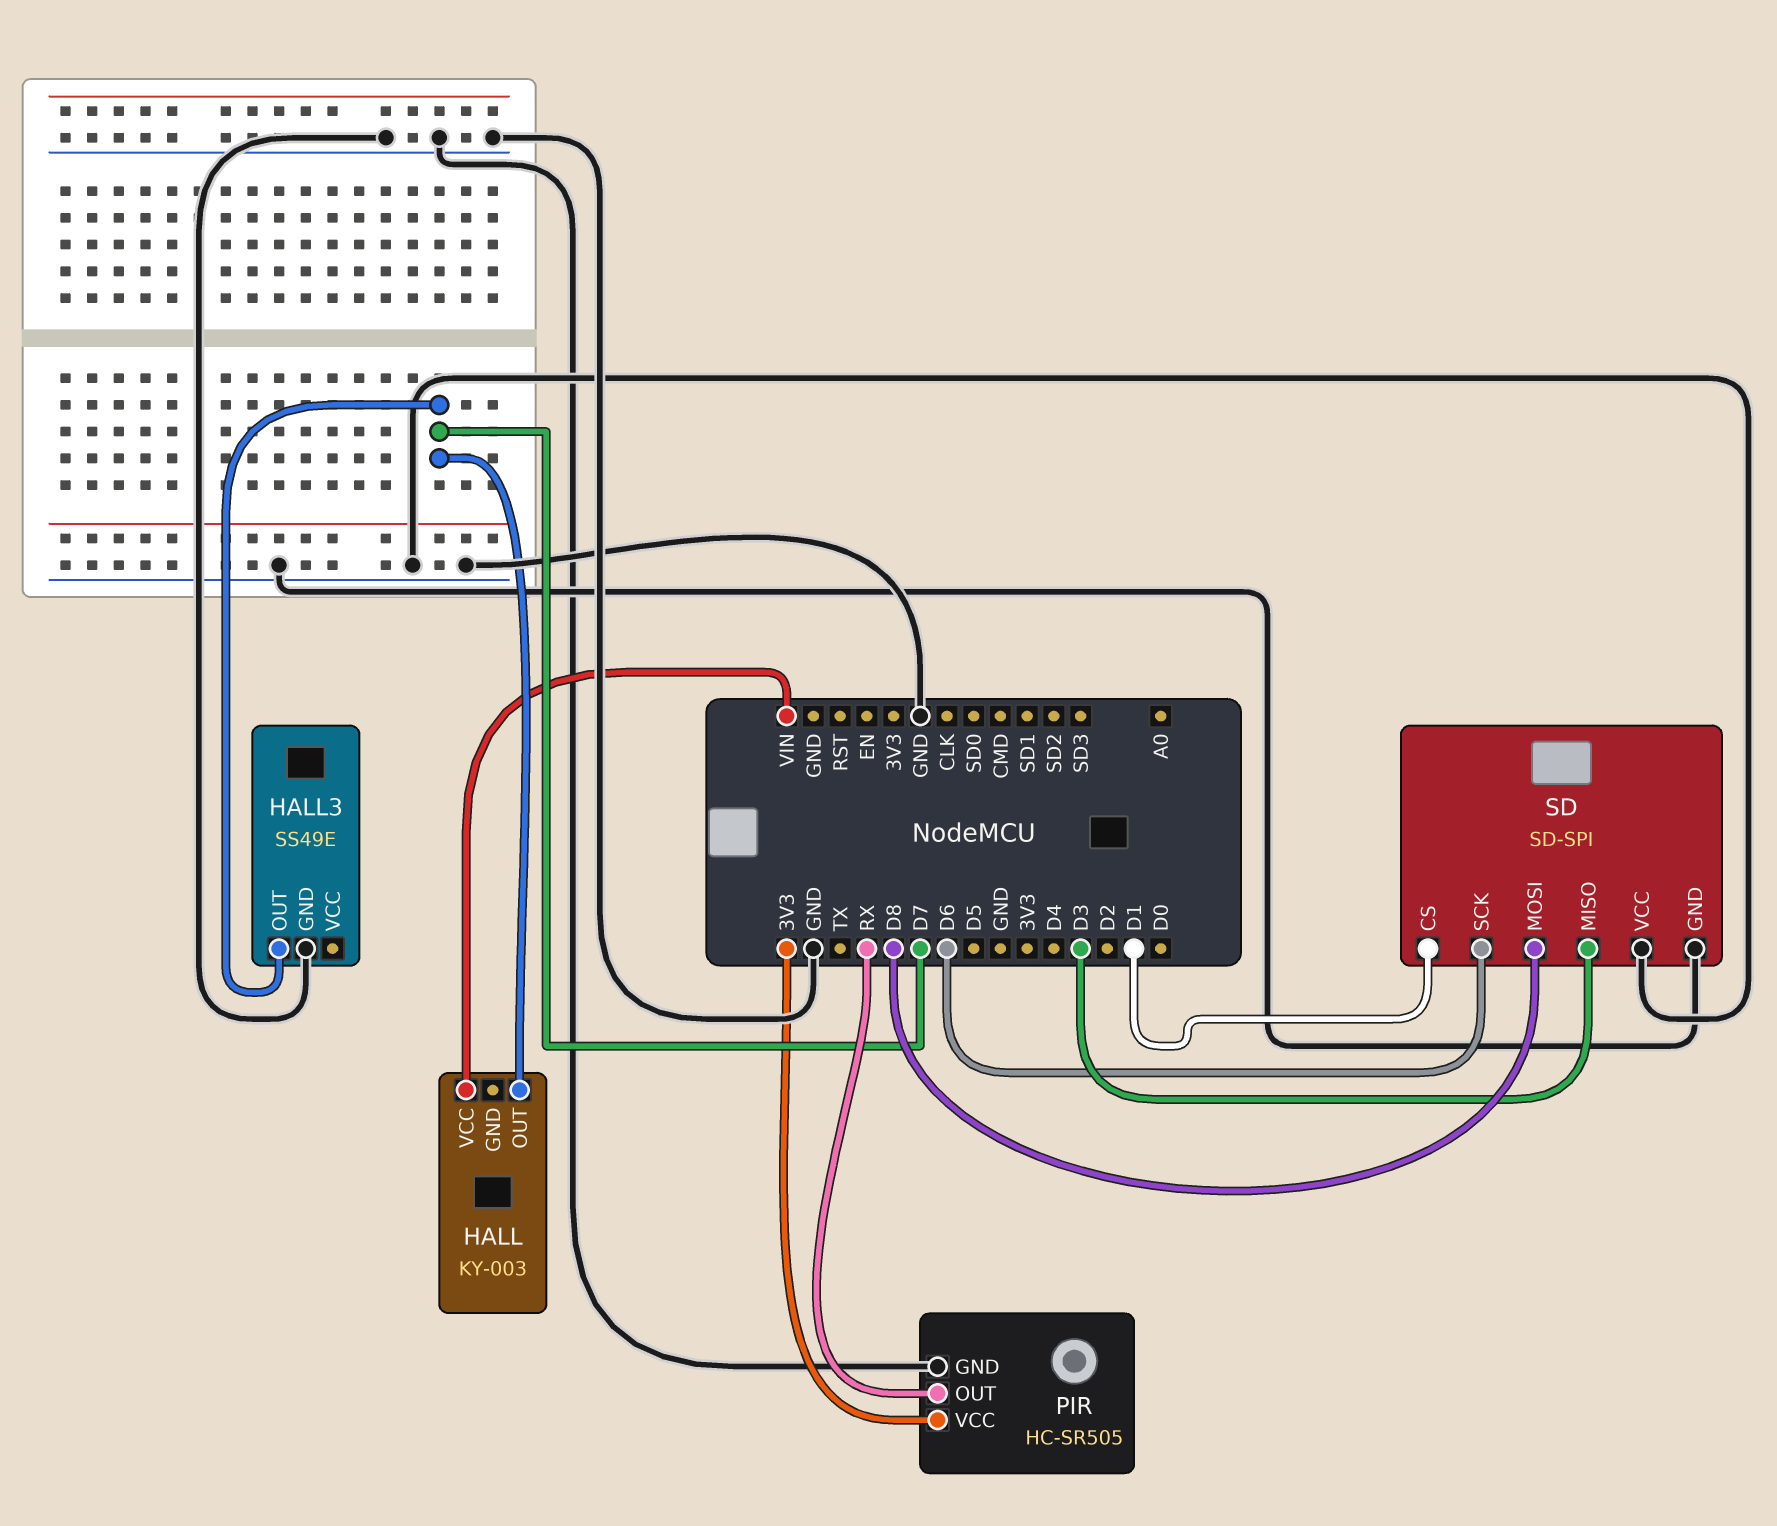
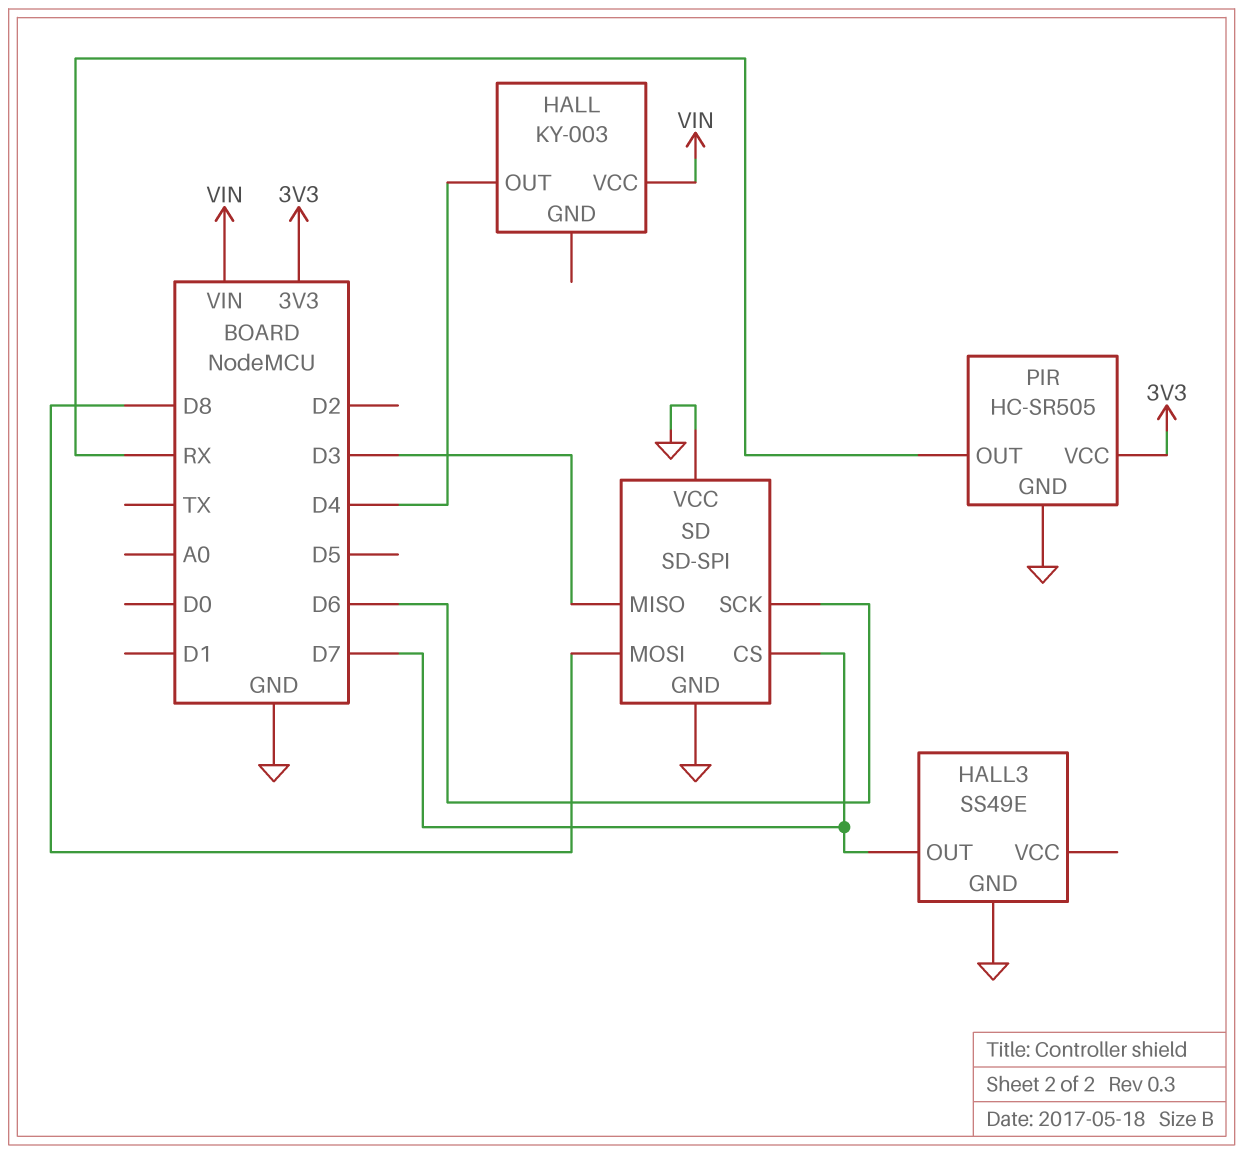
HALL pin OUT: D7 -> D4
SD pin CS: D1 -> D7

